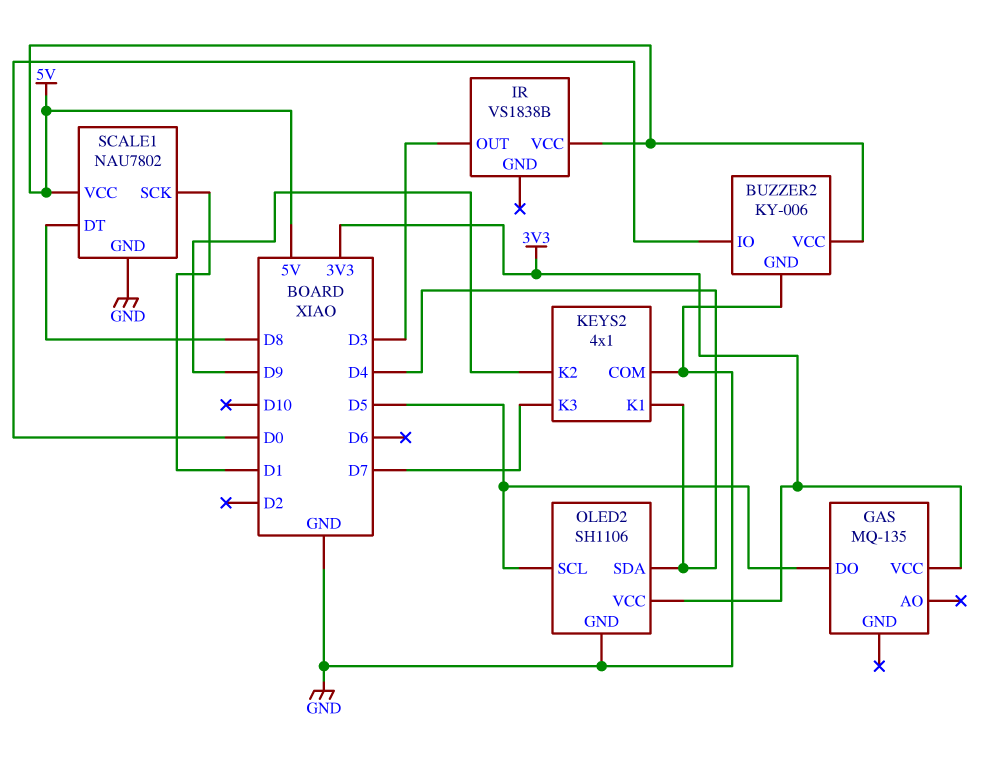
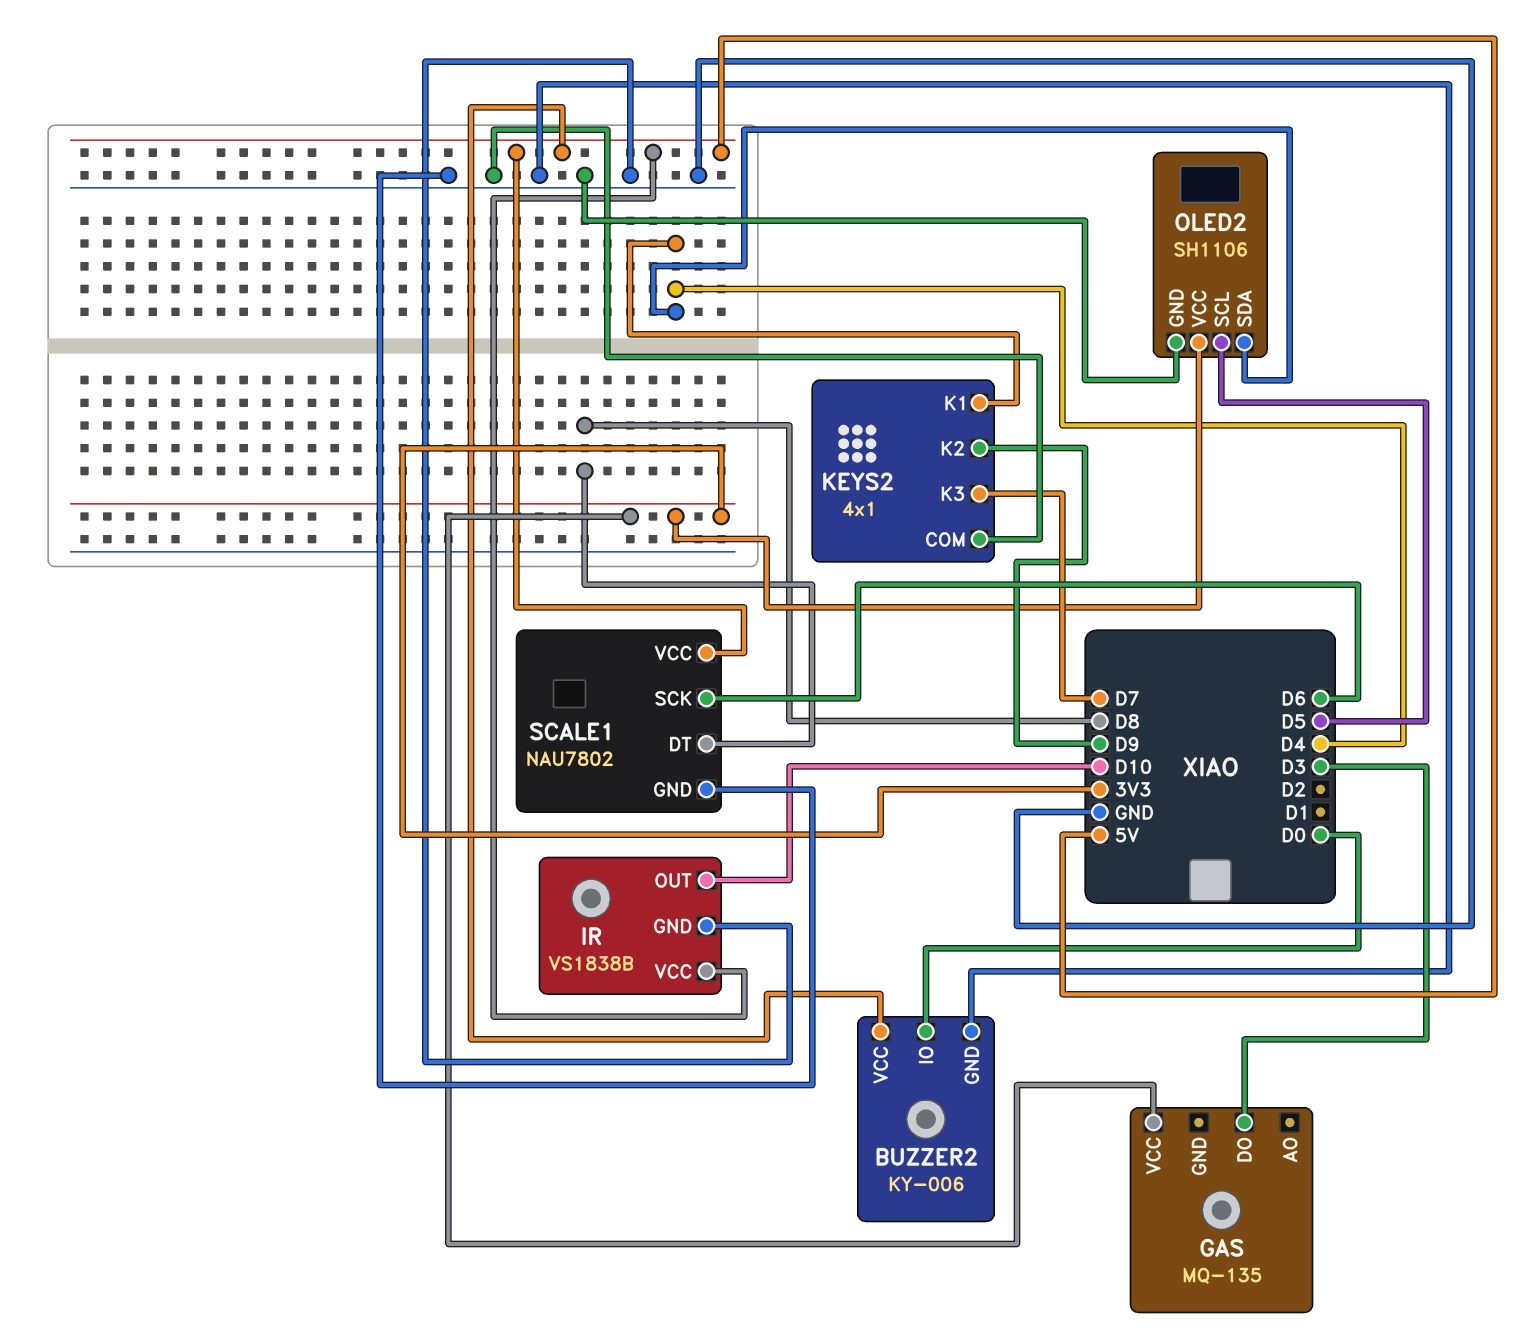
GAS pin DO: D5 -> D3
IR pin GND: none -> GND
IR pin OUT: D3 -> D10
SCALE1 pin SCK: D1 -> D6

